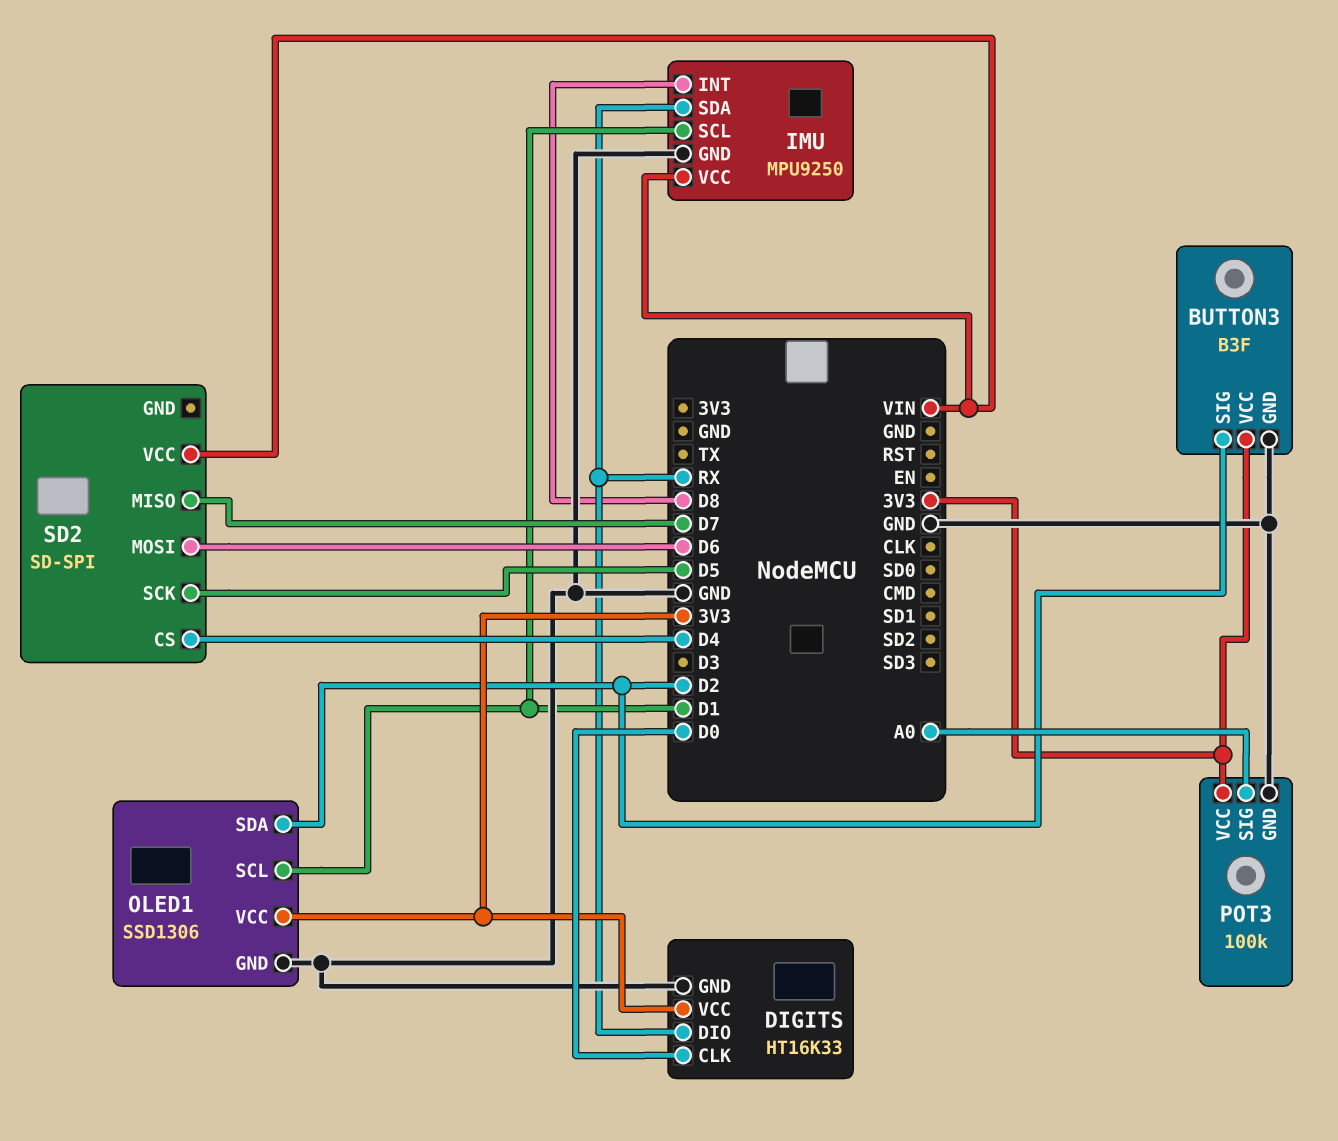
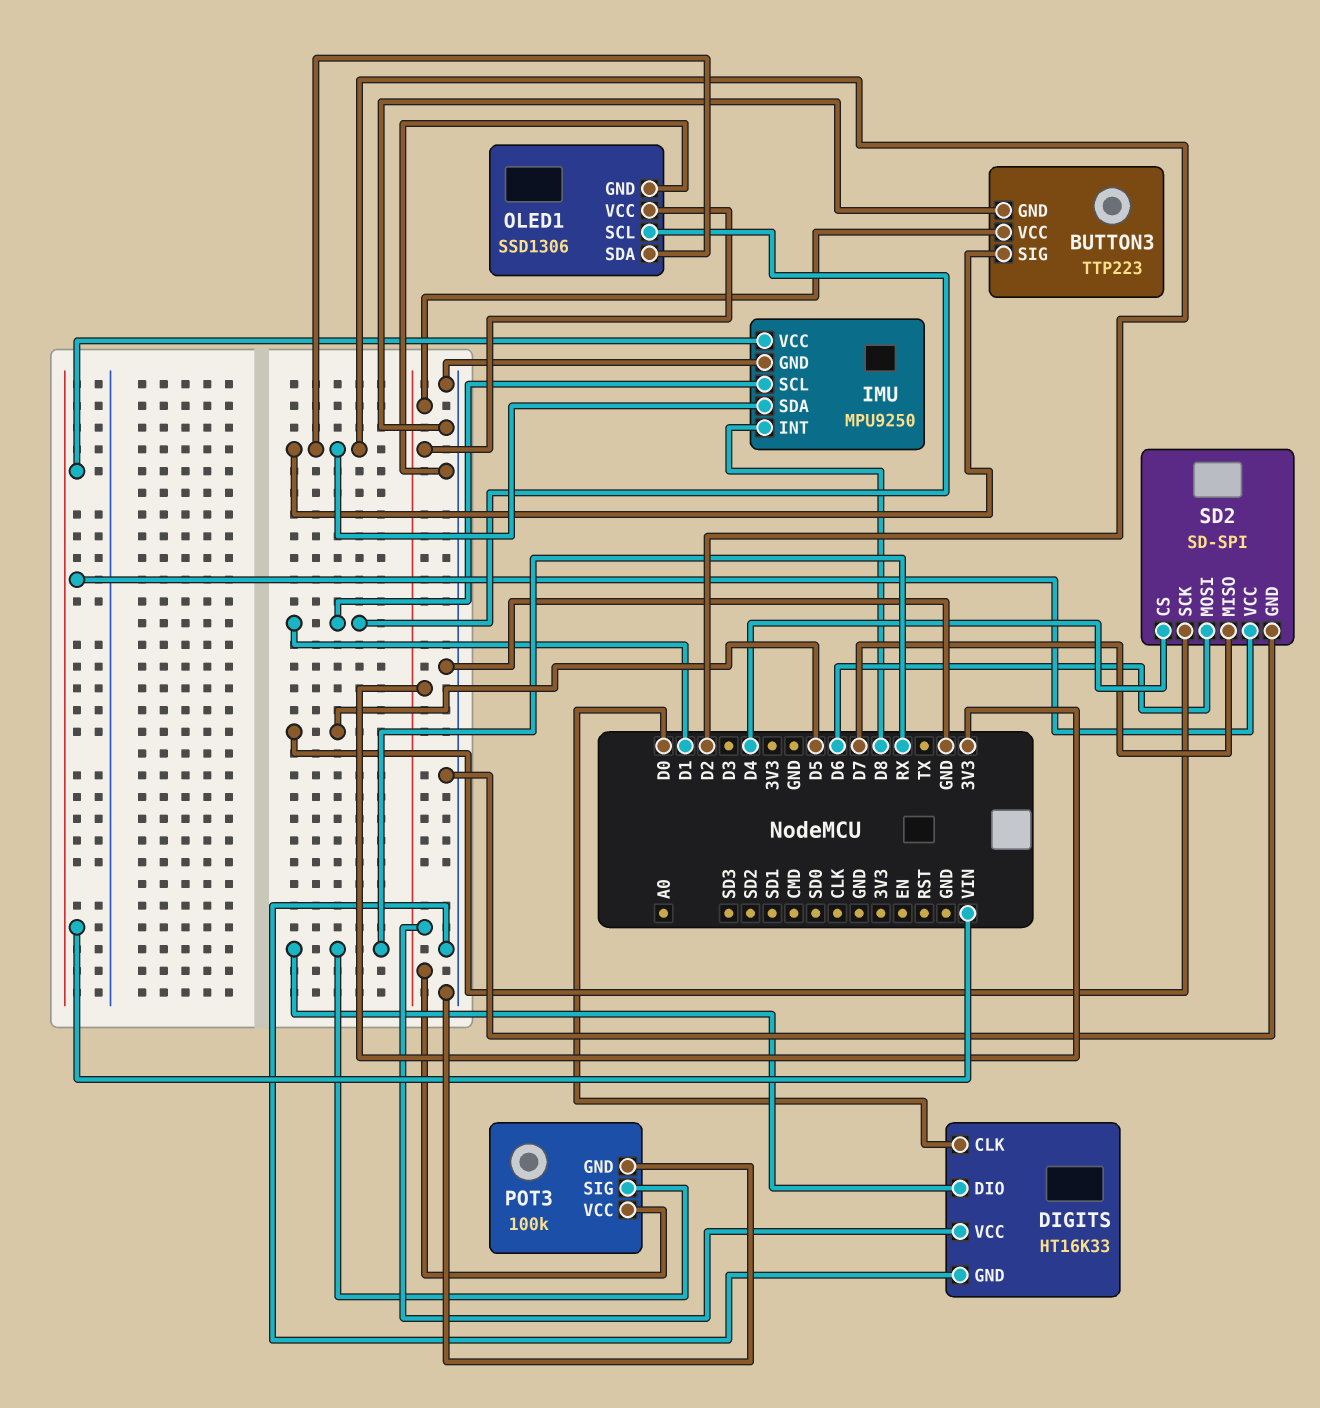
BUTTON3: B3F -> TTP223
IMU pin SDA: RX -> D2
POT3 pin SIG: A0 -> RX
SD2 pin GND: none -> GND

